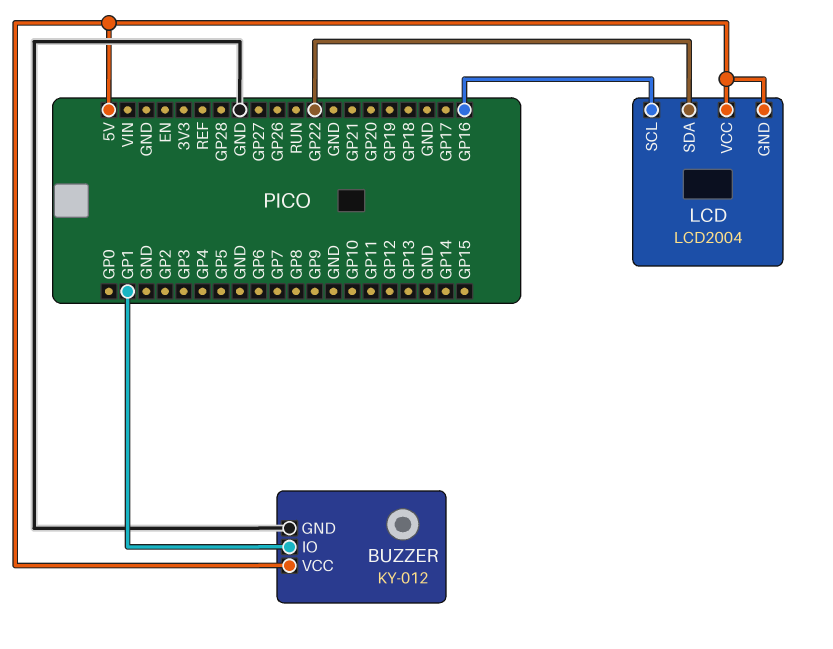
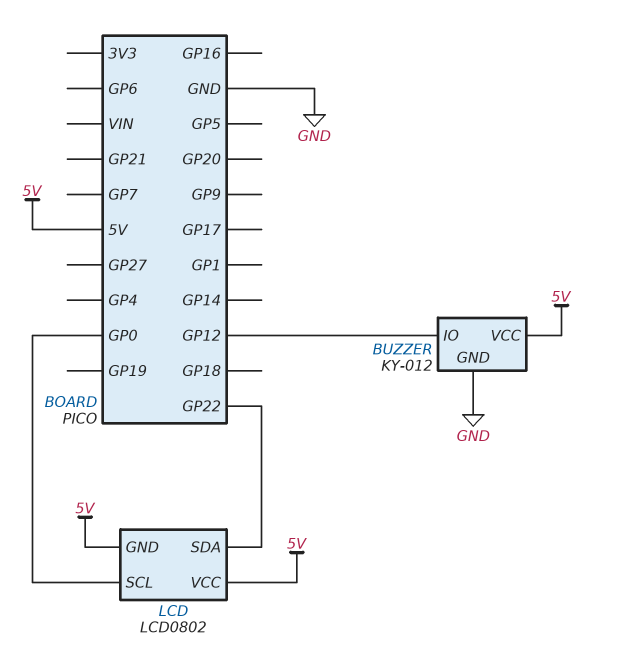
BUZZER pin IO: GP1 -> GP12
LCD: LCD2004 -> LCD0802
LCD pin SCL: GP16 -> GP0

